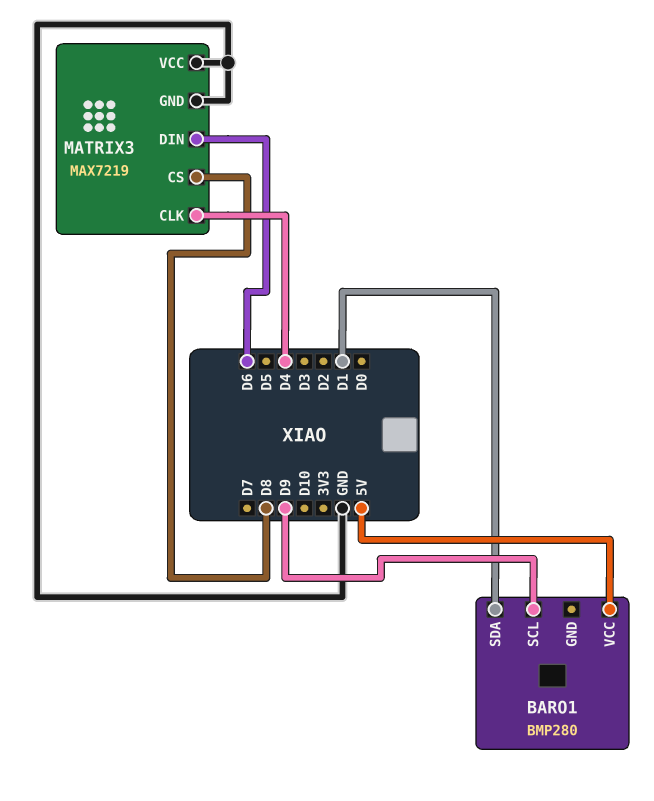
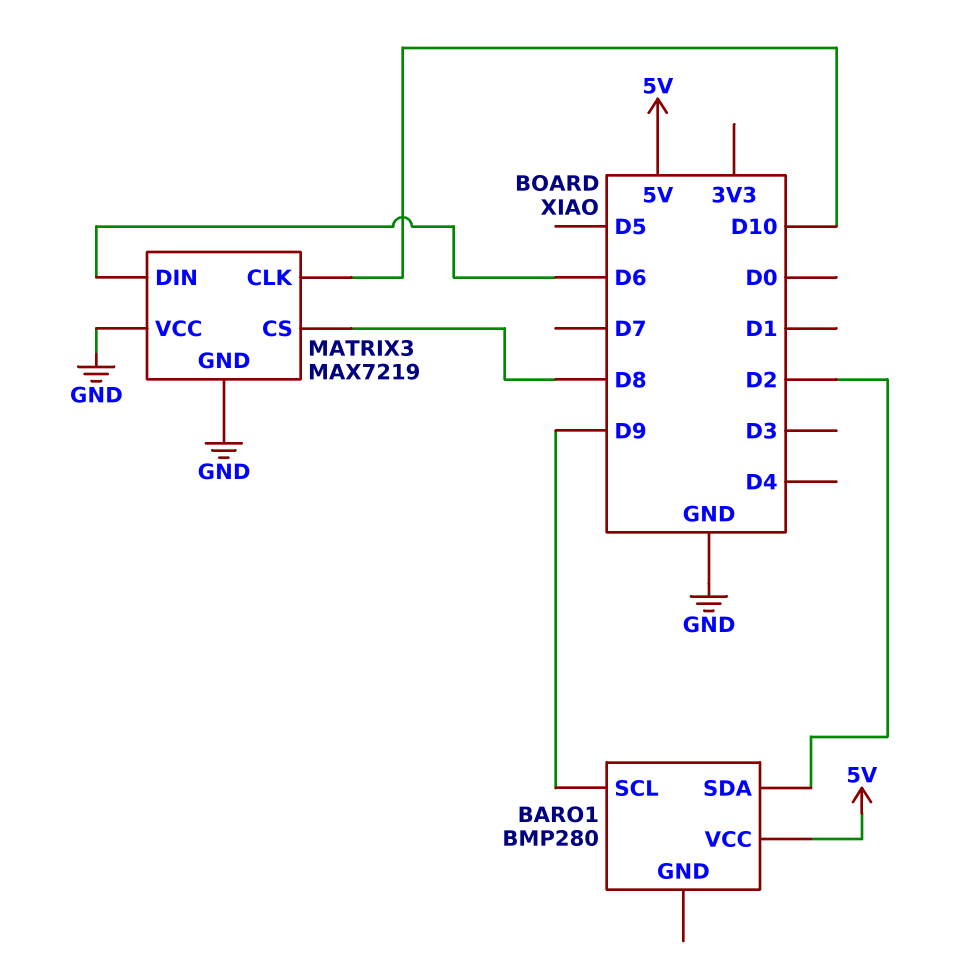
BARO1 pin SDA: D1 -> D2
MATRIX3 pin CLK: D4 -> D10

